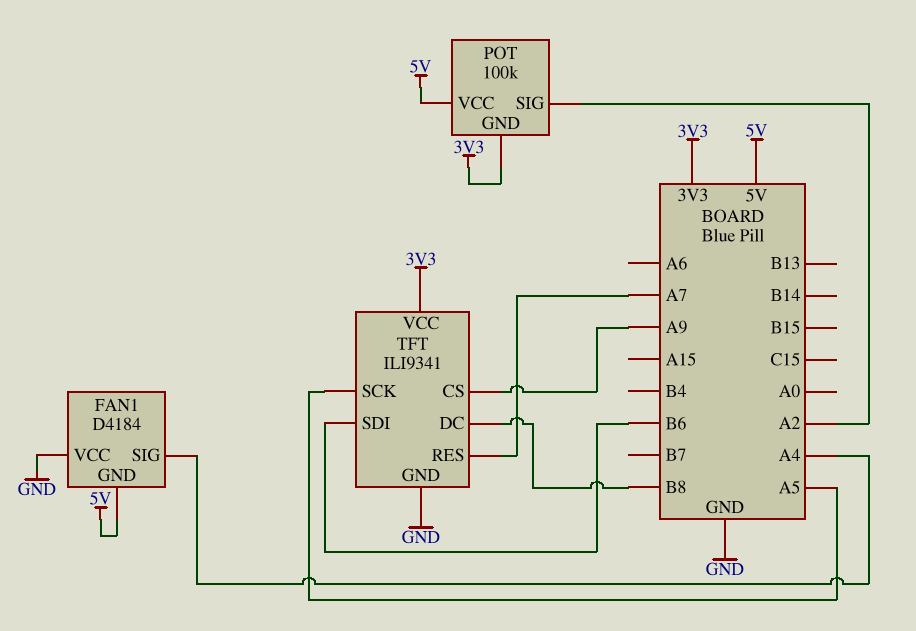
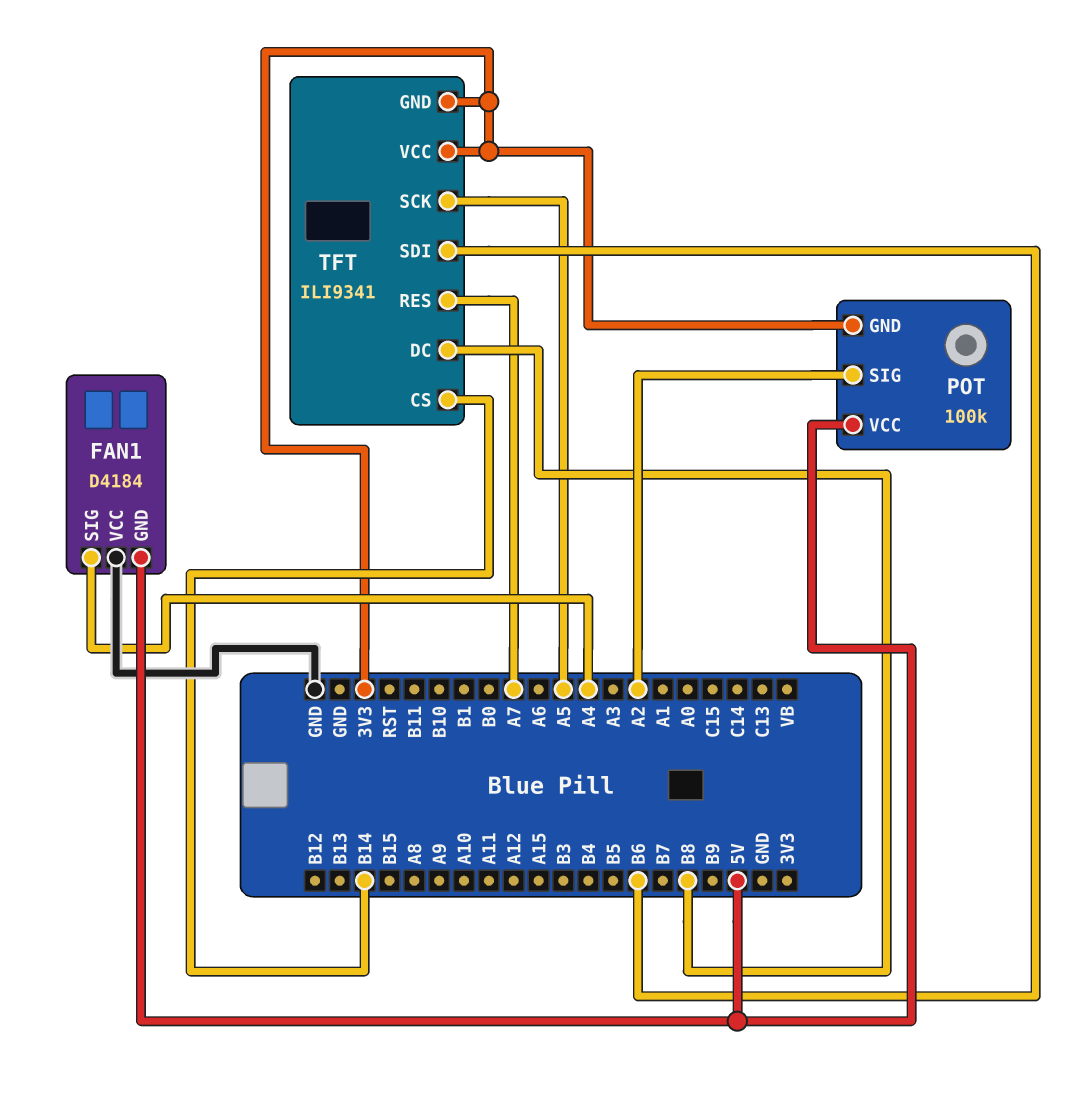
TFT pin CS: A9 -> B14
TFT pin GND: GND -> 3V3

